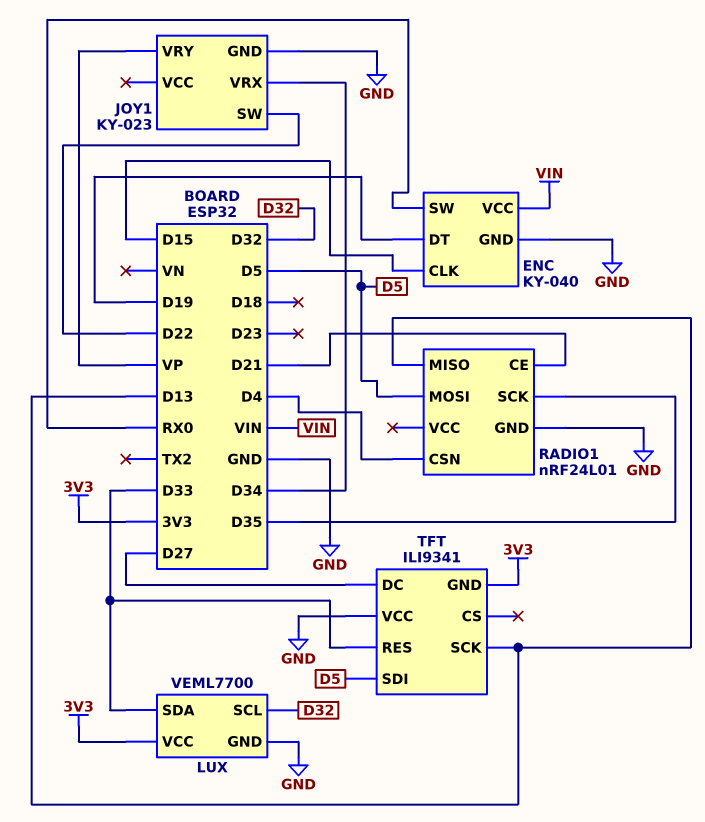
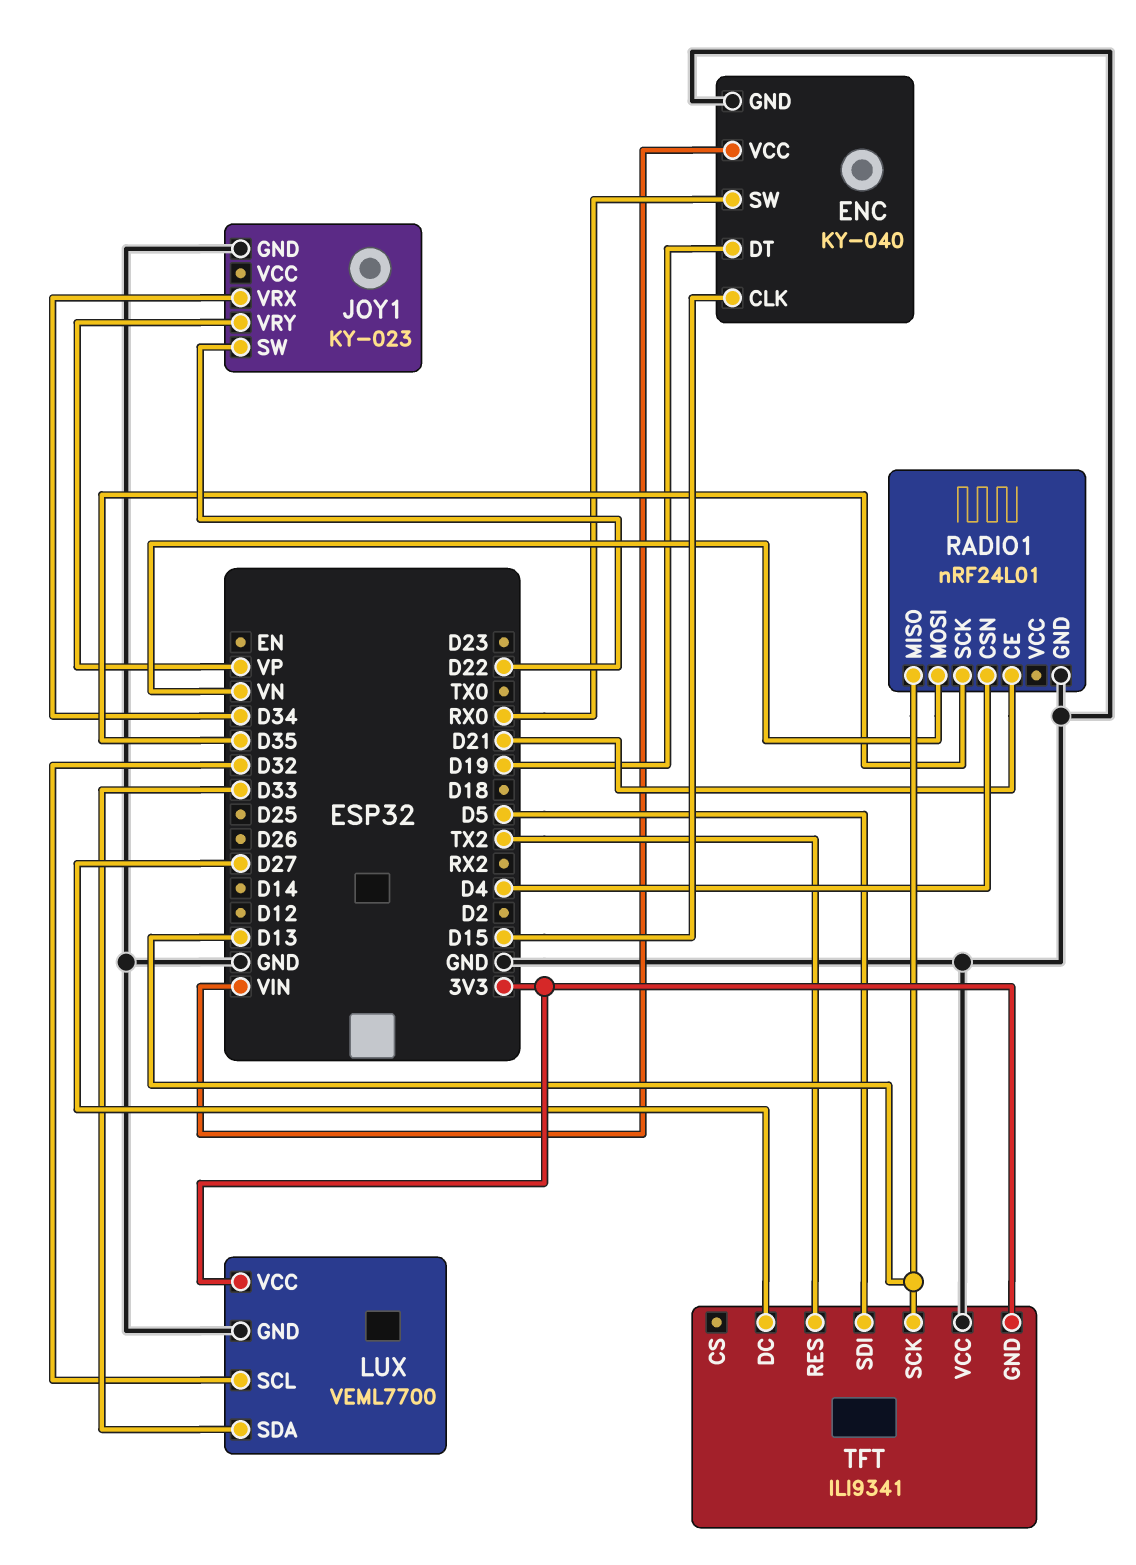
RADIO1 pin MOSI: D5 -> VN
TFT pin RES: D33 -> TX2

